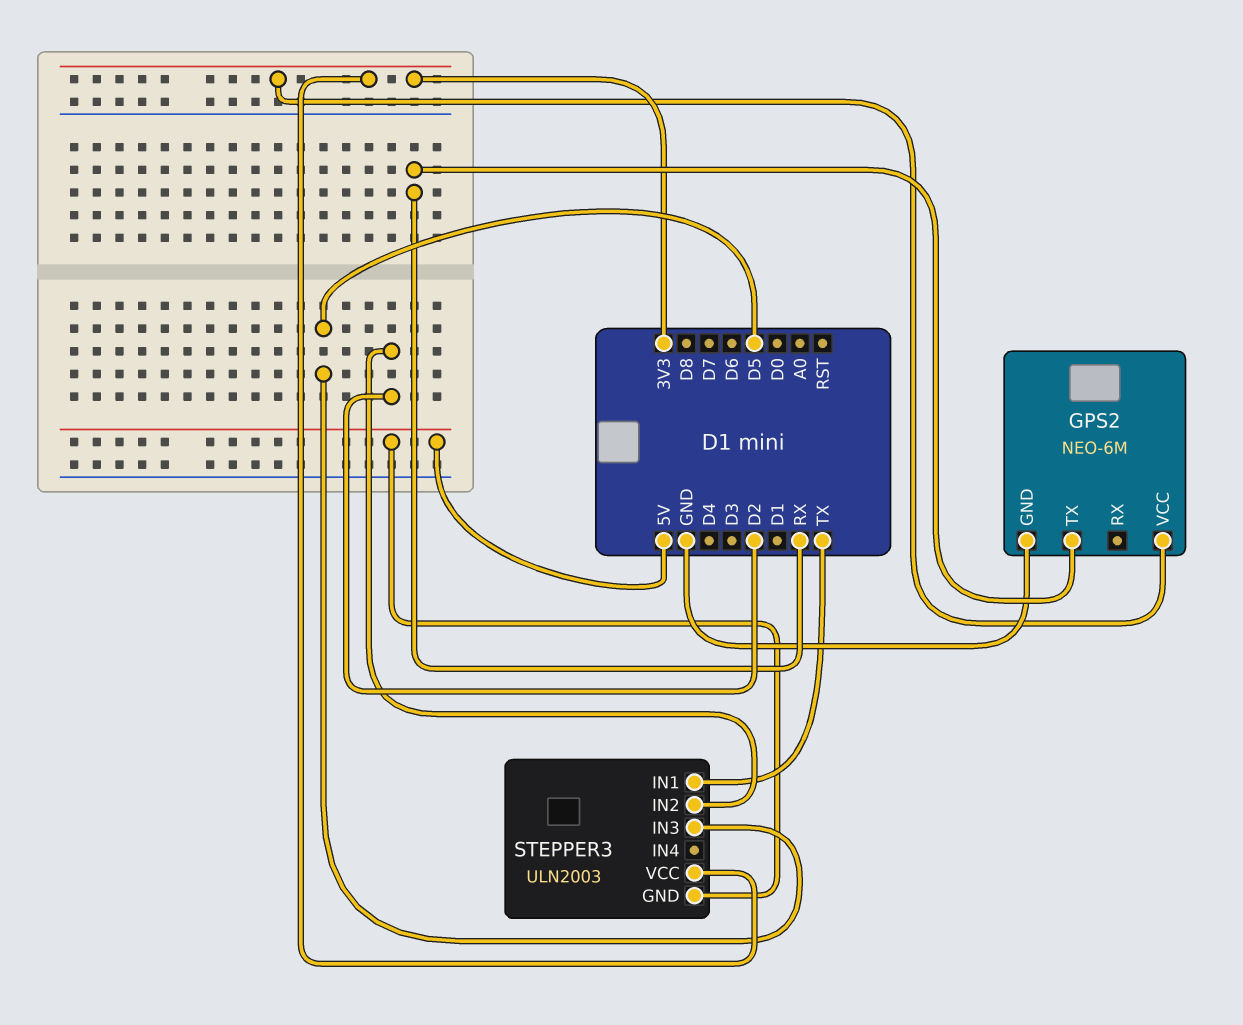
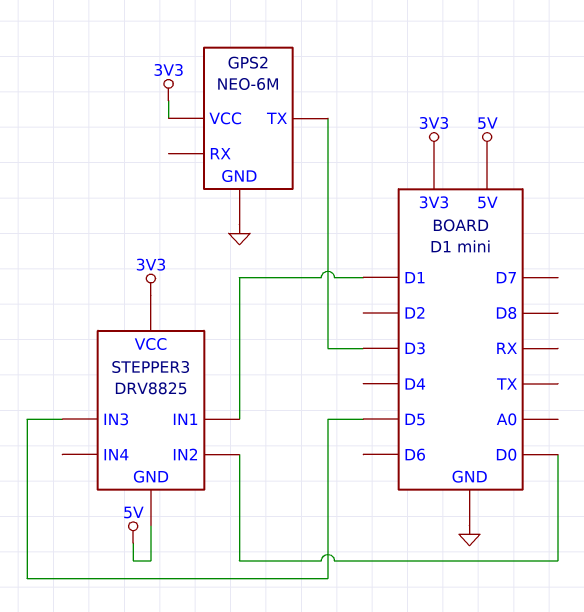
GPS2 pin TX: RX -> D3
STEPPER3: ULN2003 -> DRV8825
STEPPER3 pin IN1: TX -> D1
STEPPER3 pin IN2: D2 -> D0

